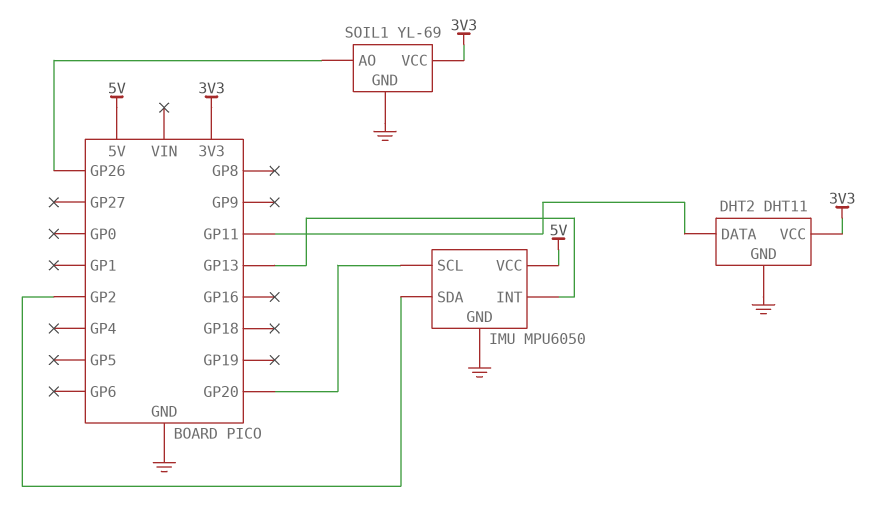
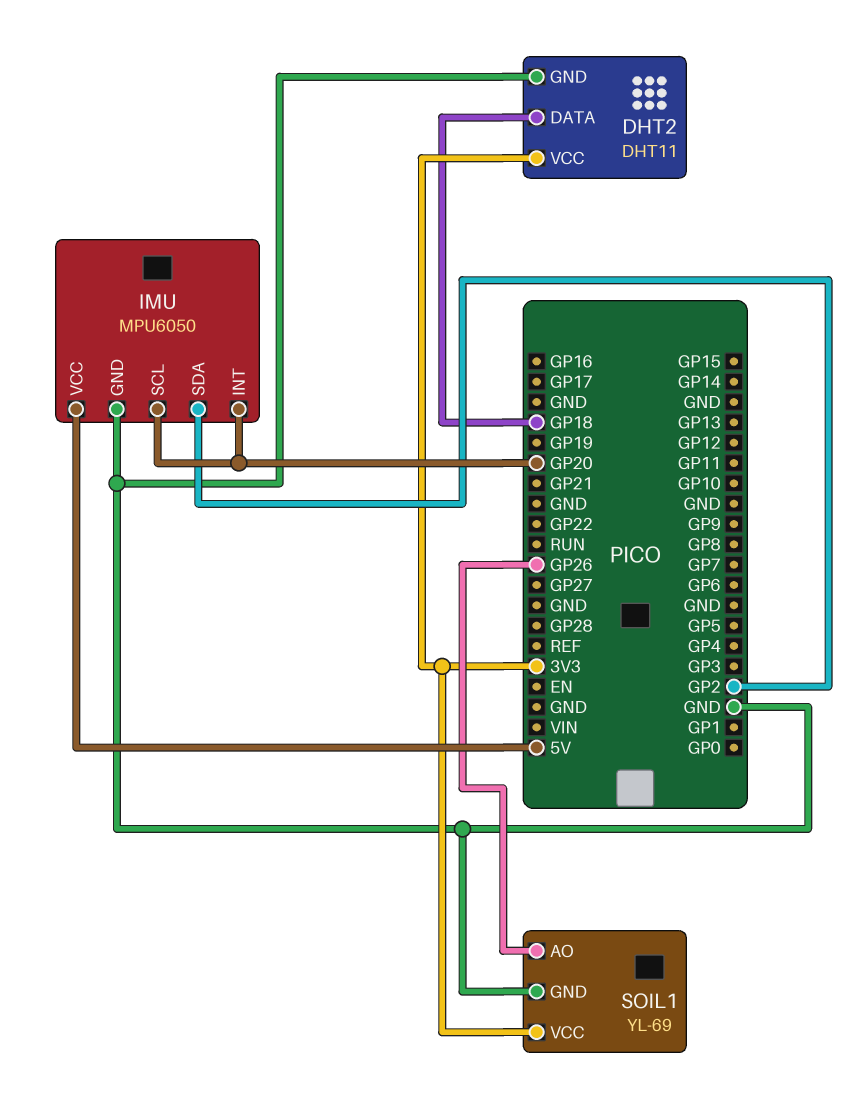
DHT2 pin DATA: GP11 -> GP18
IMU pin INT: GP13 -> GP20

